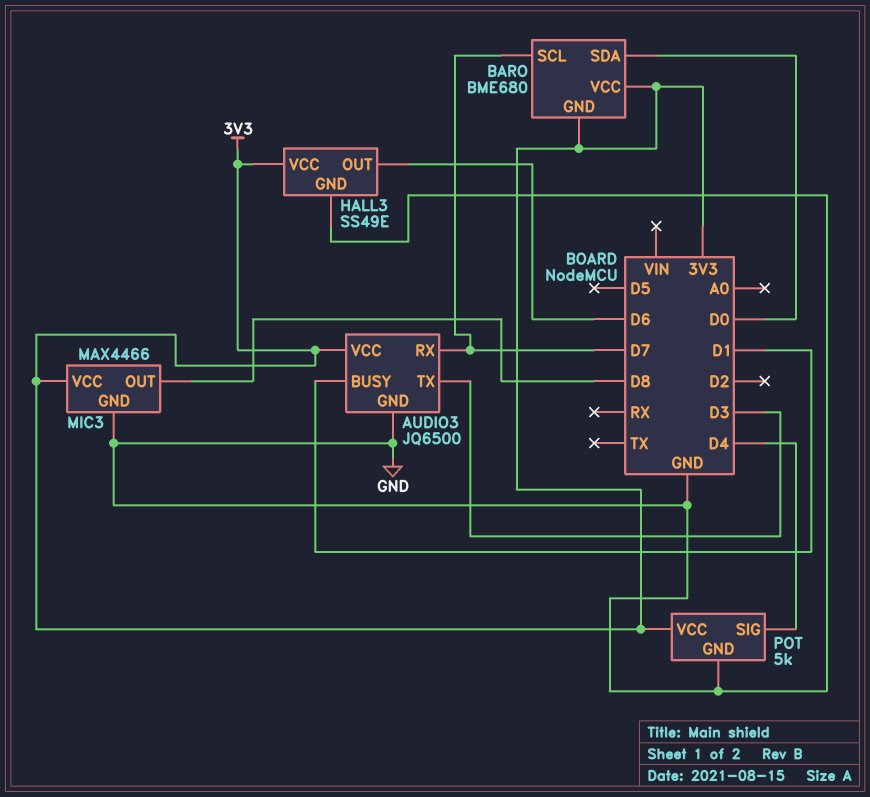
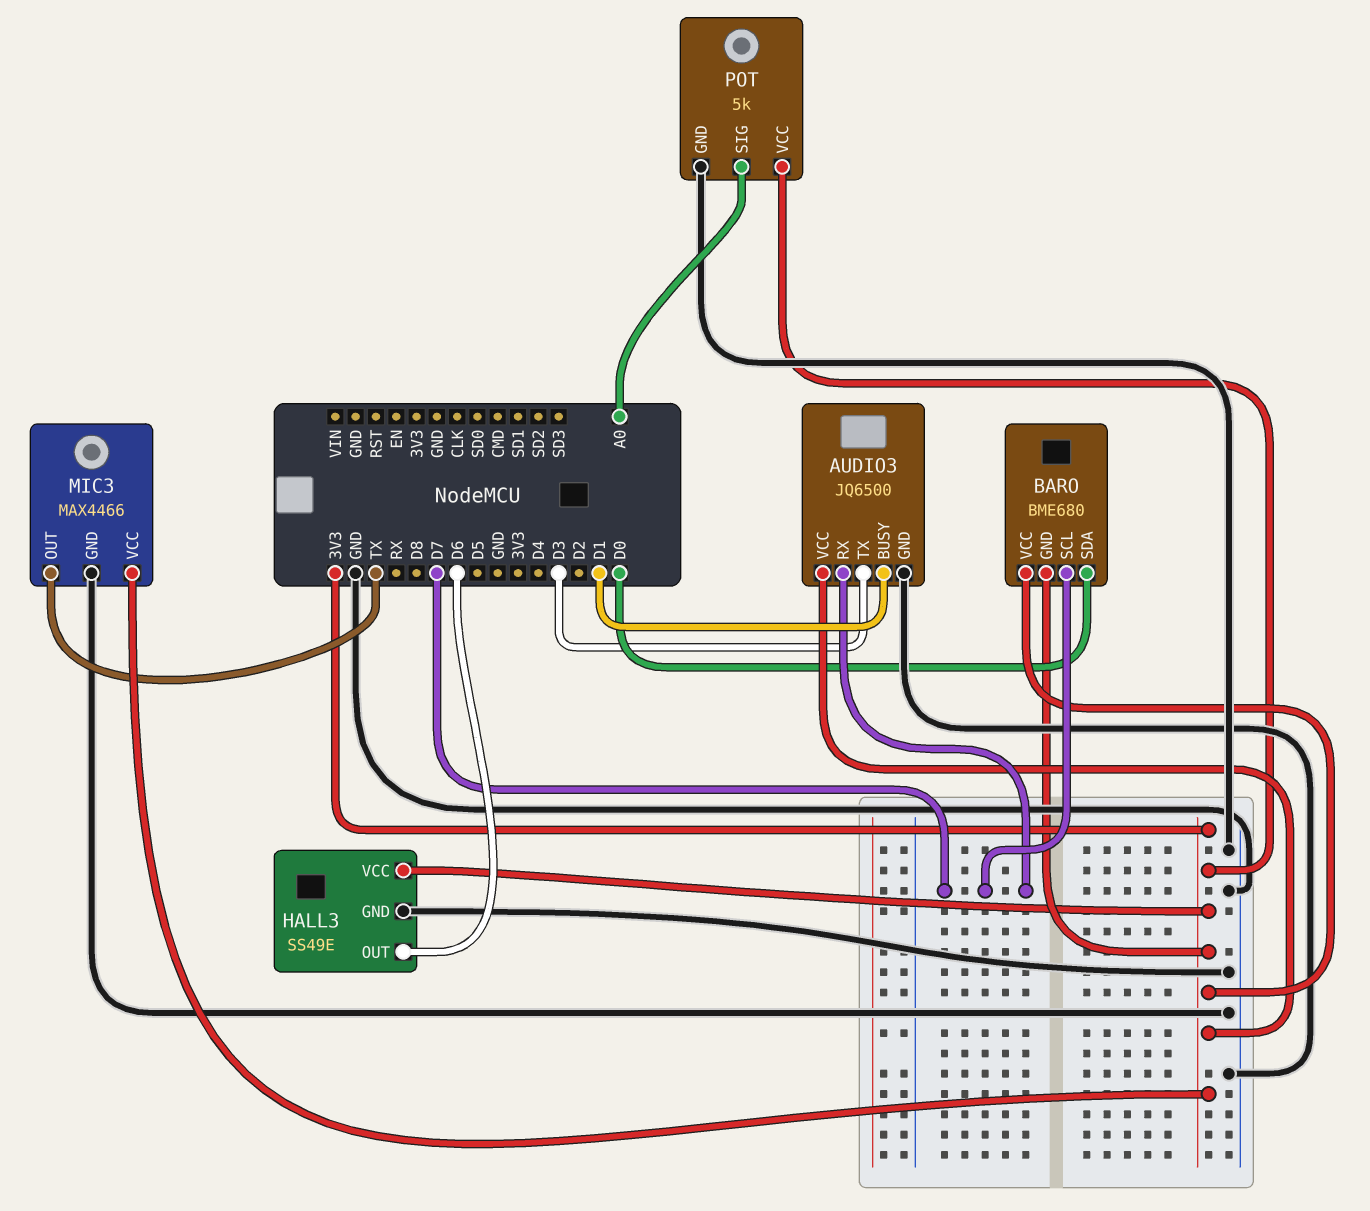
MIC3 pin OUT: D8 -> TX
POT pin SIG: D4 -> A0

